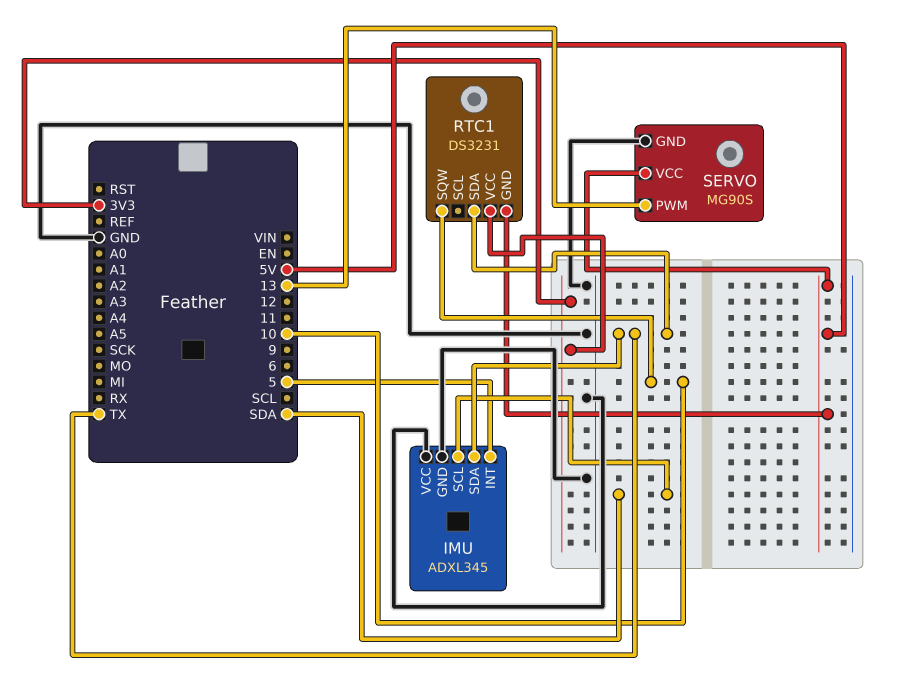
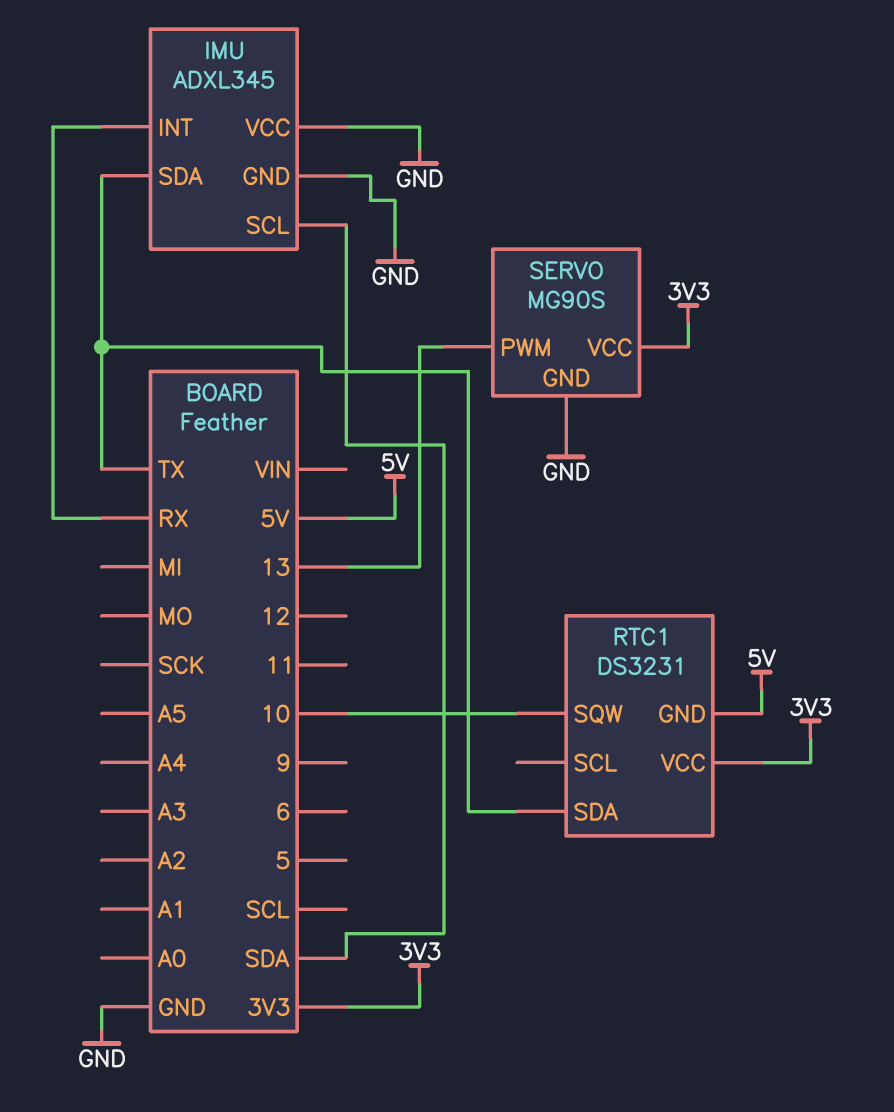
IMU pin INT: 5 -> RX
SERVO pin VCC: 5V -> 3V3

